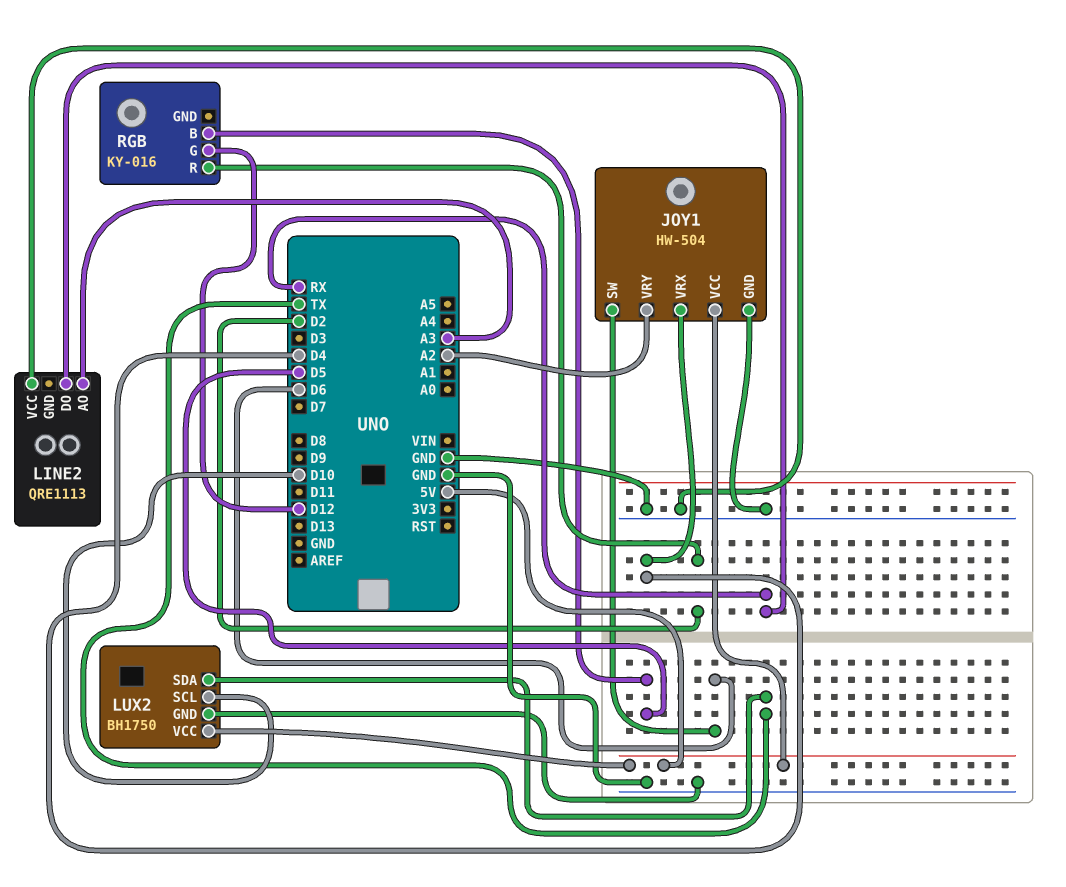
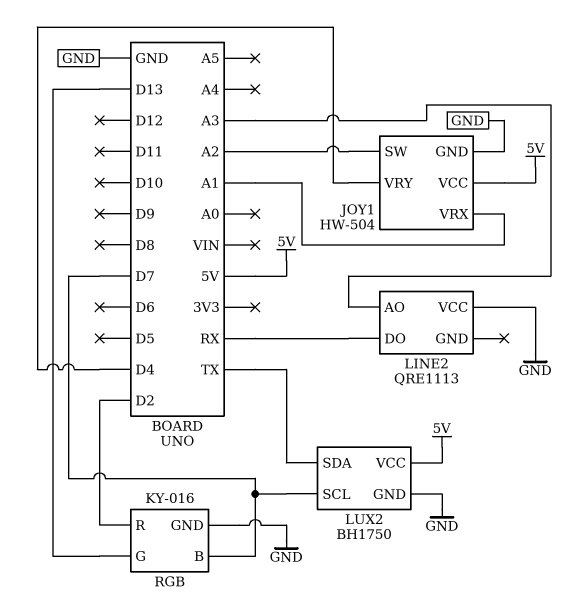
JOY1 pin SW: D6 -> A2
JOY1 pin VRX: D4 -> A1
JOY1 pin VRY: A2 -> D4
LUX2 pin SCL: D10 -> D7
RGB pin B: D5 -> D7
RGB pin G: D12 -> D13
RGB pin GND: none -> GND

